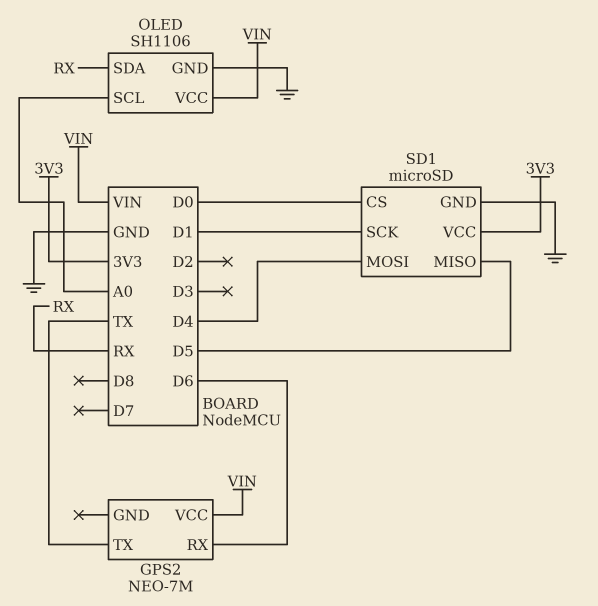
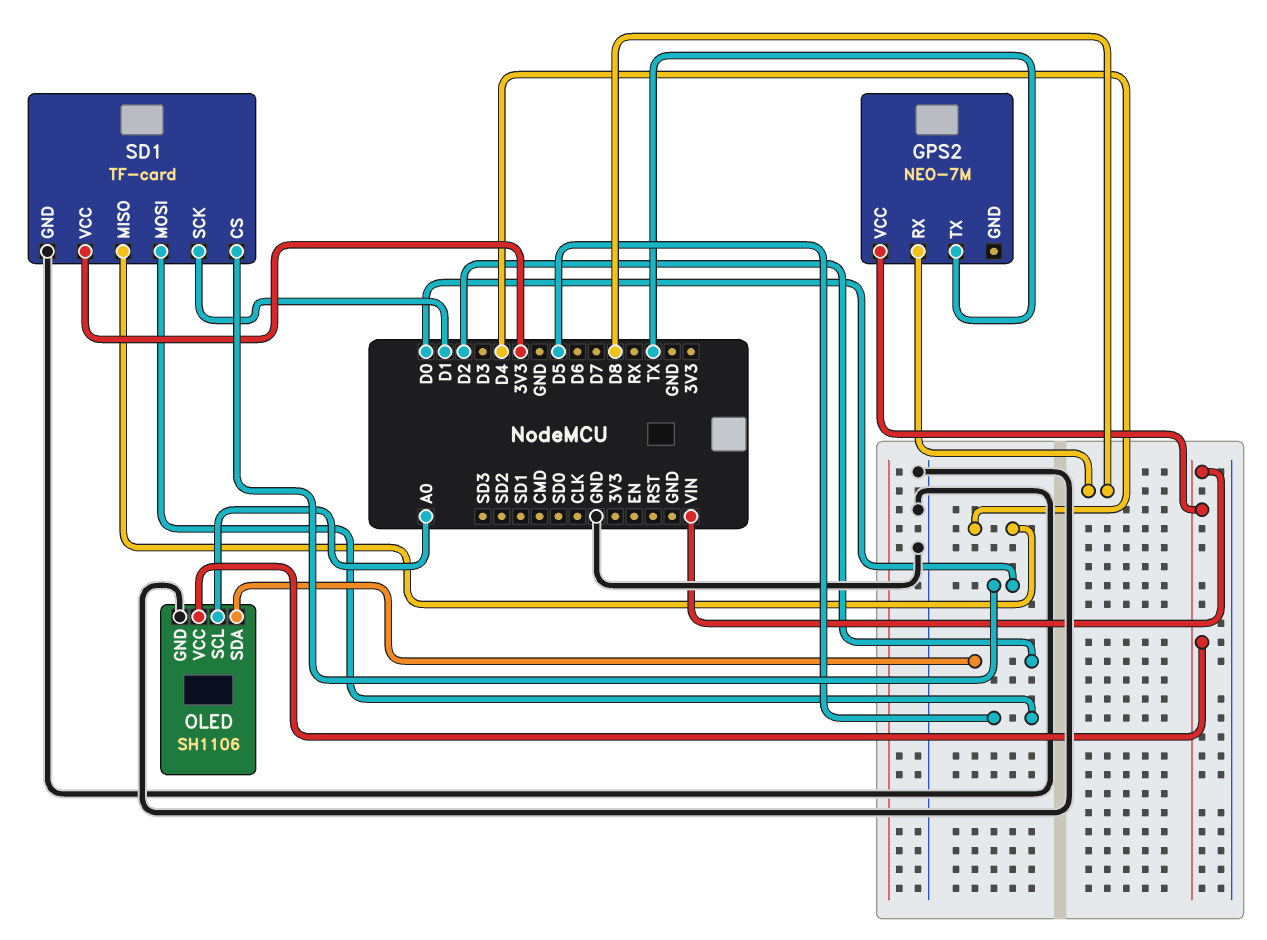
GPS2 pin RX: D6 -> D8
OLED pin SDA: RX -> D2
SD1: microSD -> TF-card
SD1 pin MISO: D5 -> D4
SD1 pin MOSI: D4 -> D5

